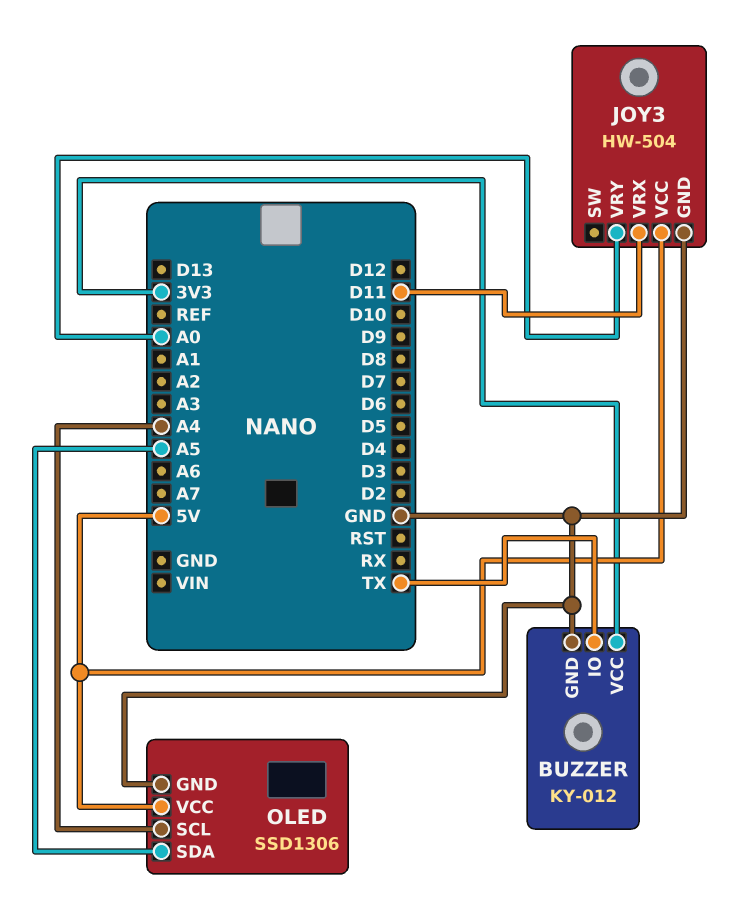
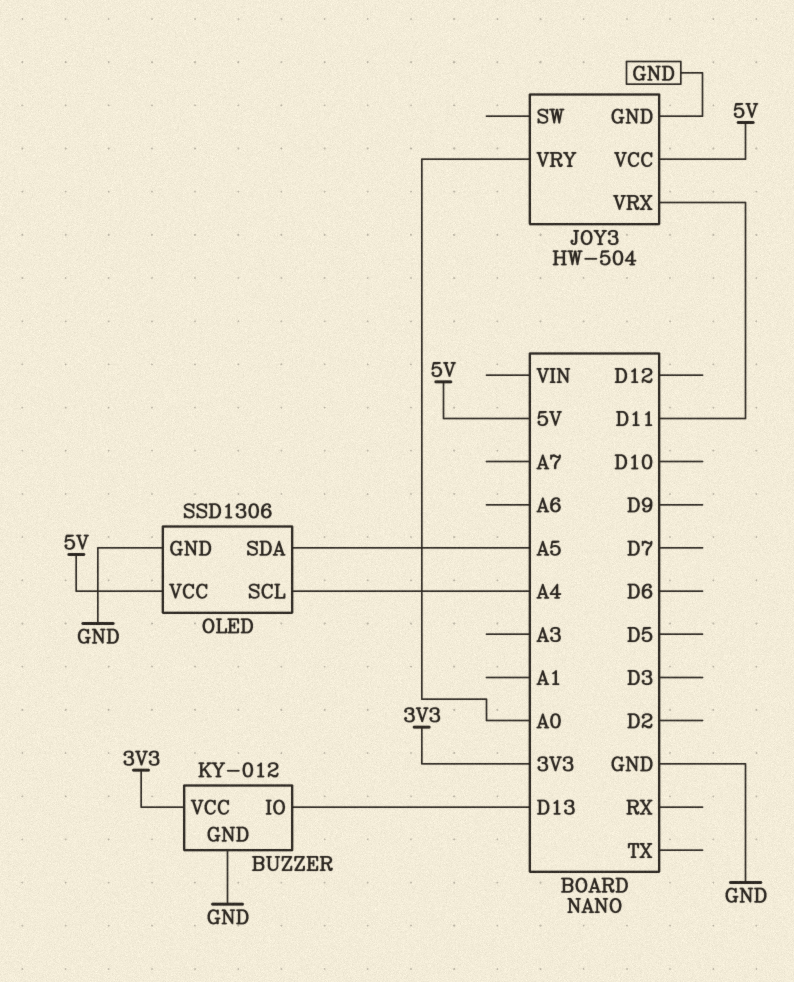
BUZZER pin IO: TX -> D13

